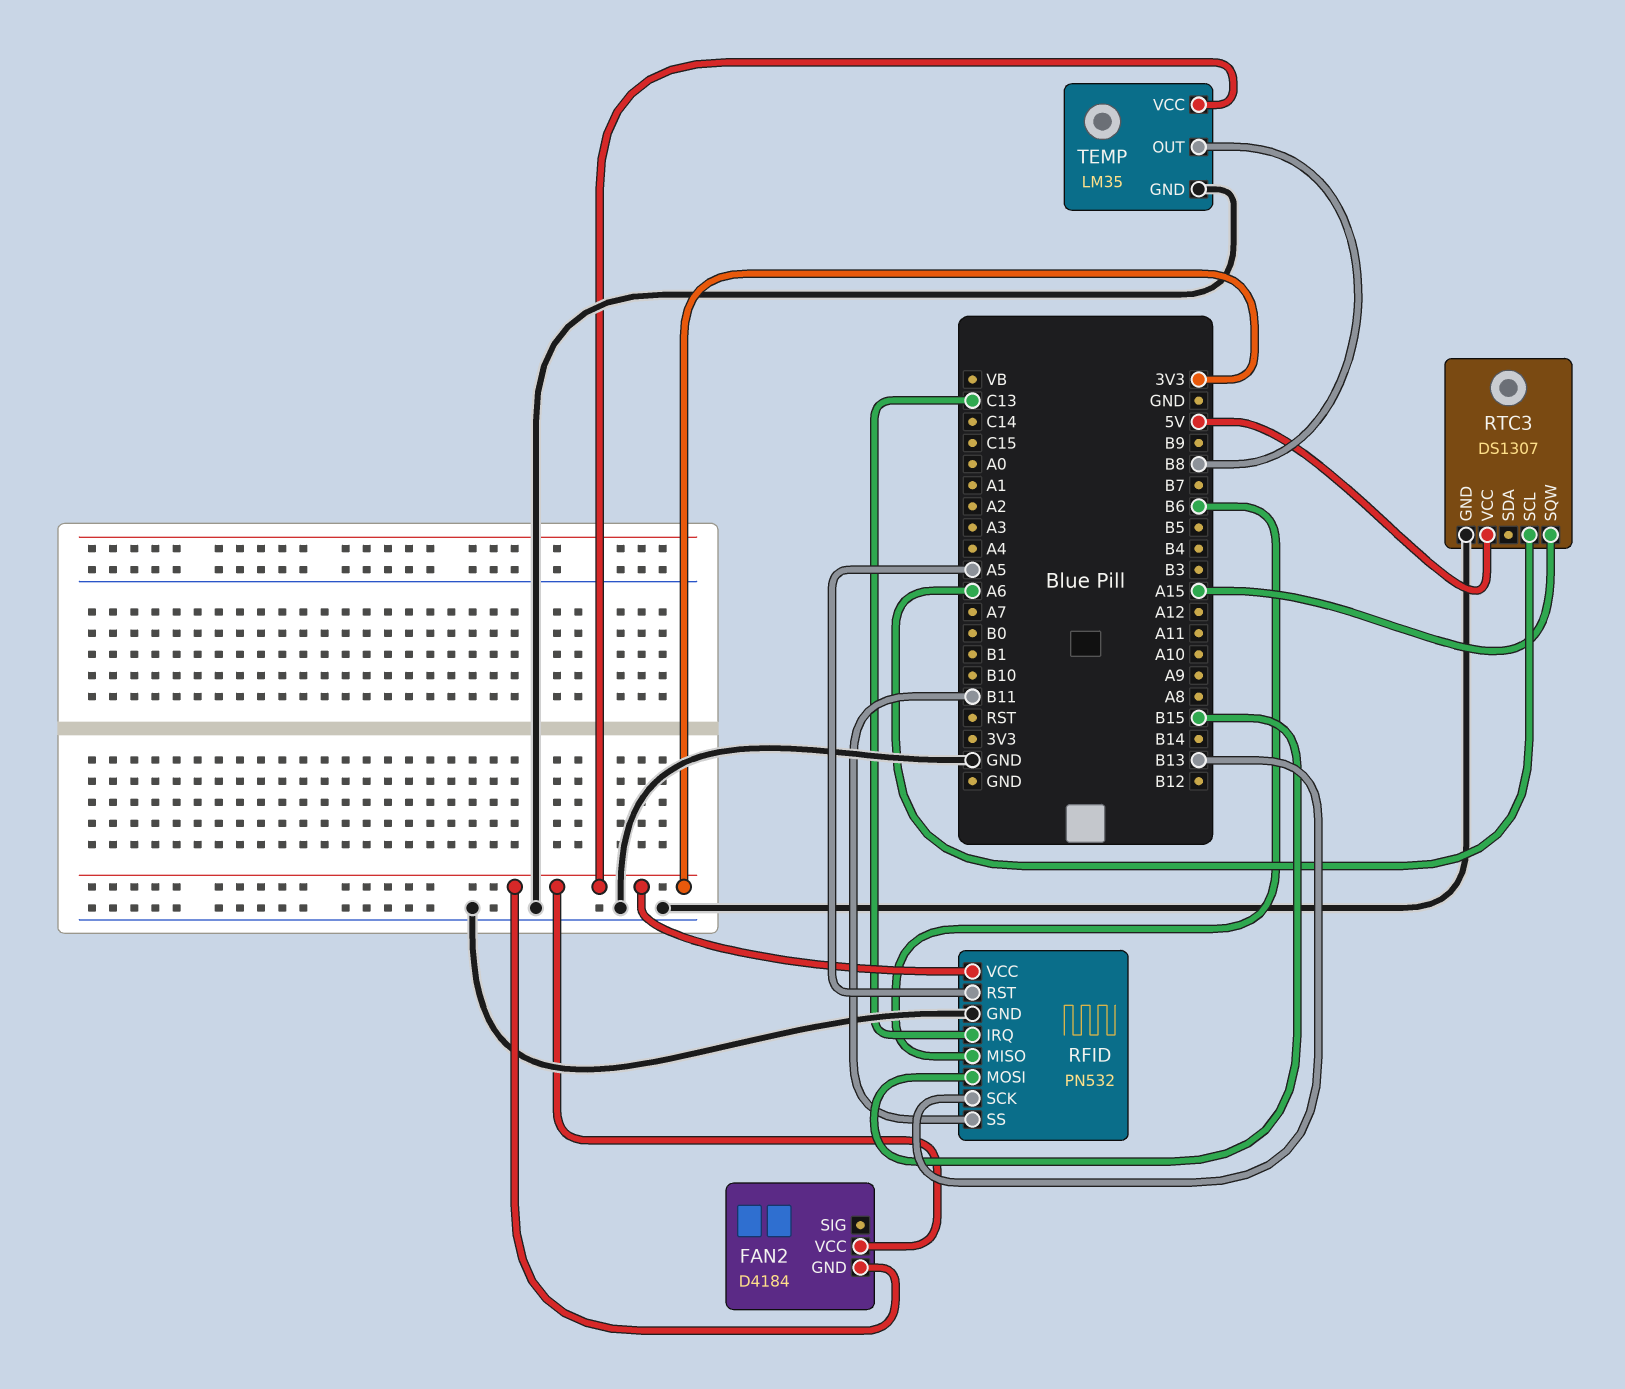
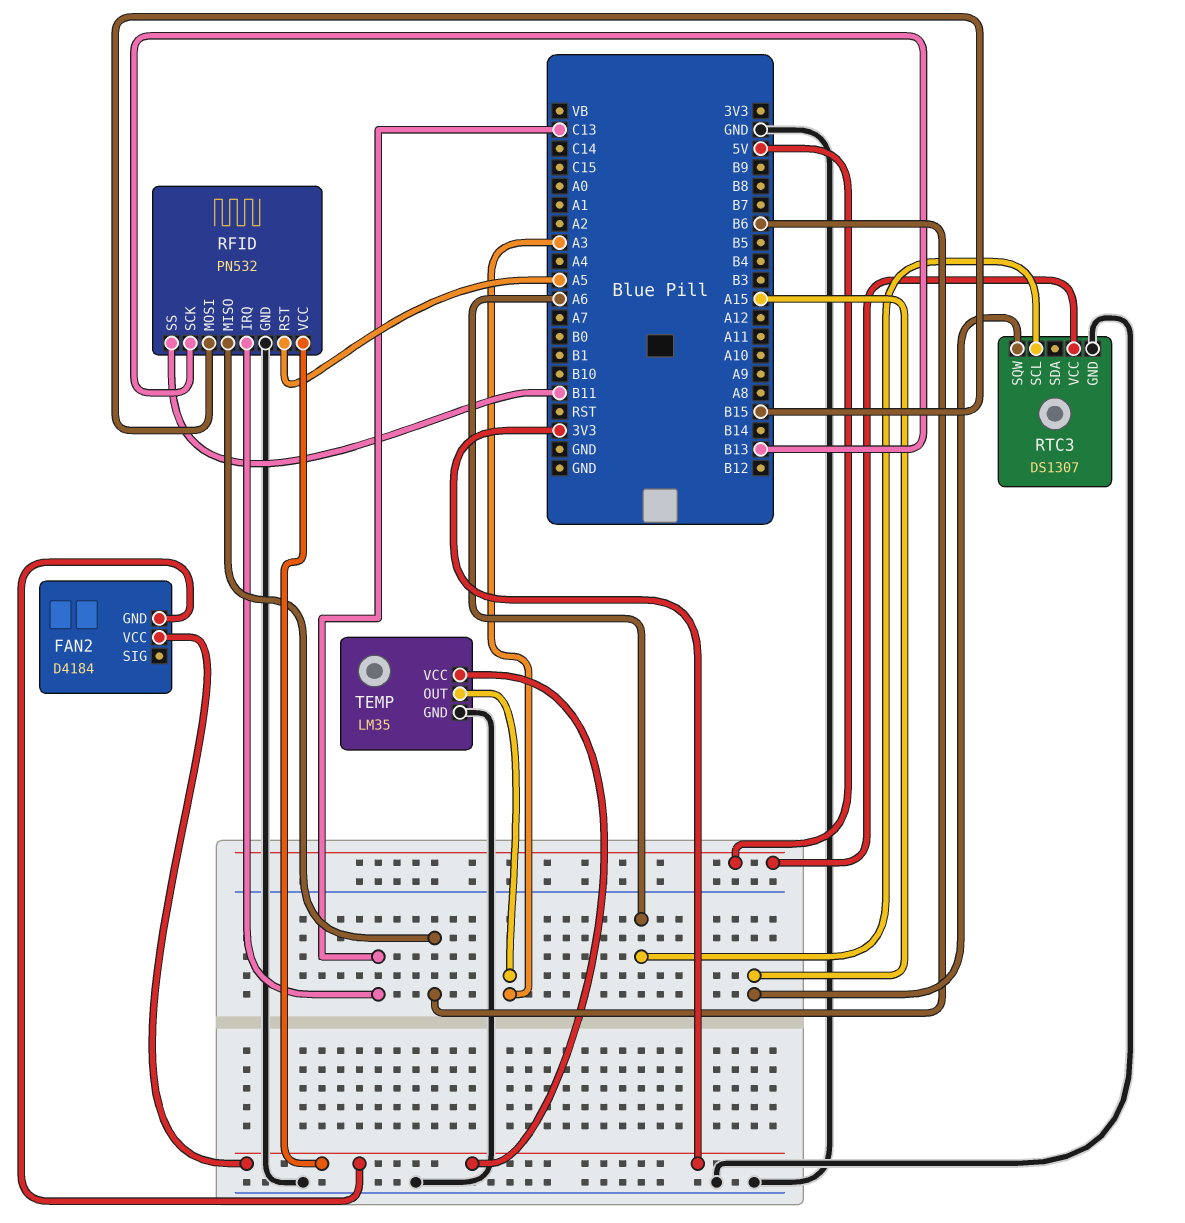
TEMP pin OUT: B8 -> A3

